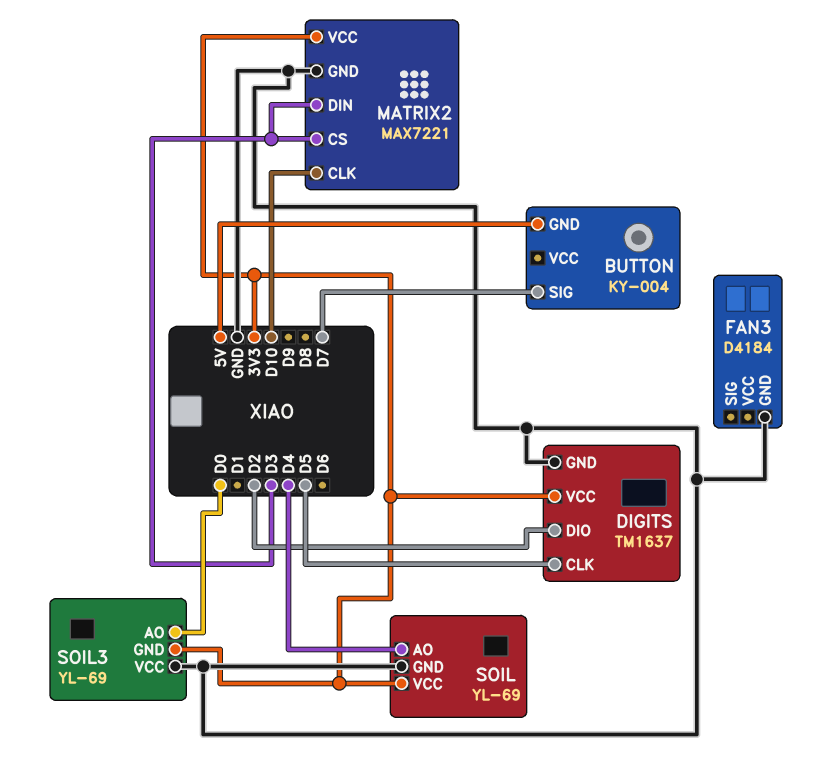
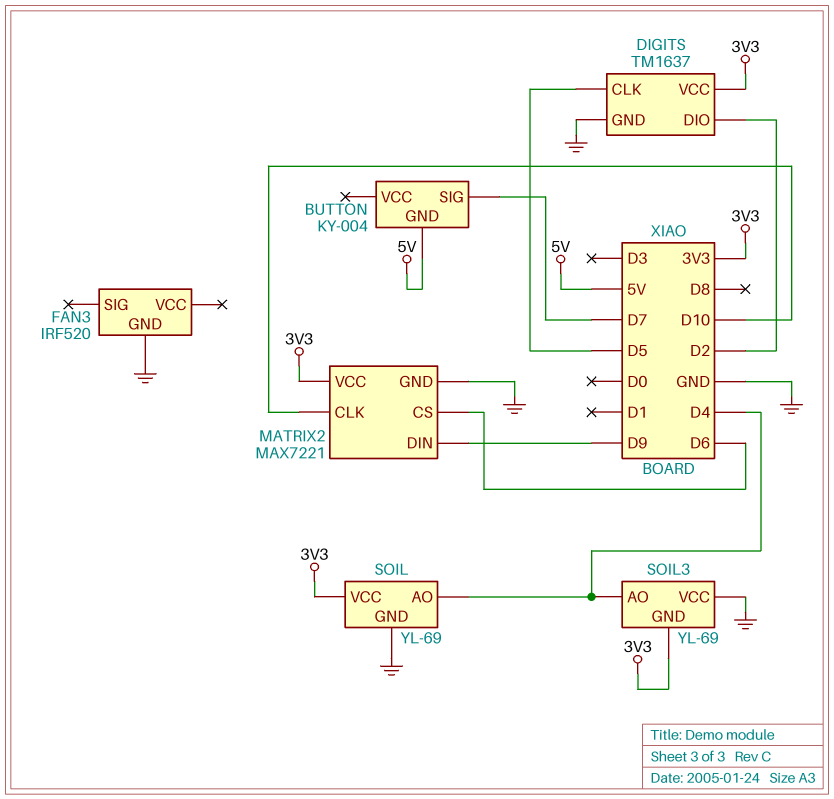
FAN3: D4184 -> IRF520
MATRIX2 pin CS: D3 -> D6
MATRIX2 pin DIN: D3 -> D9
SOIL3 pin AO: D0 -> D4

